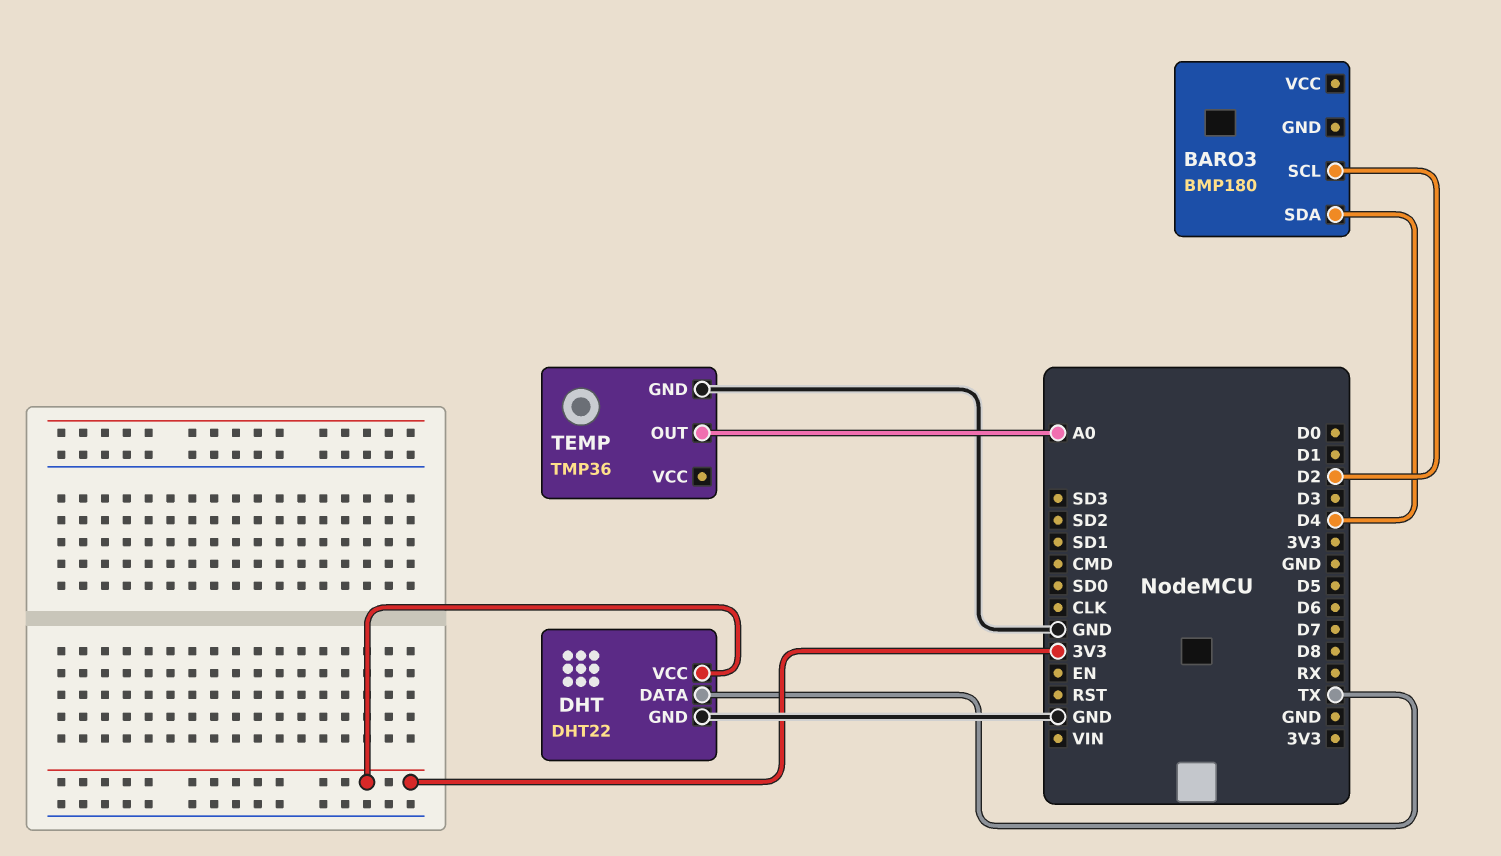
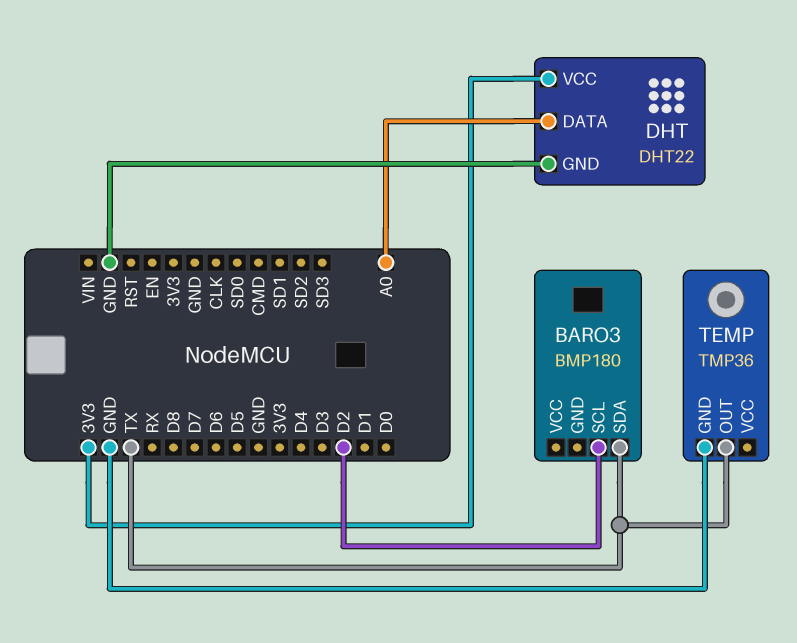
BARO3 pin SDA: D4 -> TX
DHT pin DATA: TX -> A0
TEMP pin OUT: A0 -> TX

